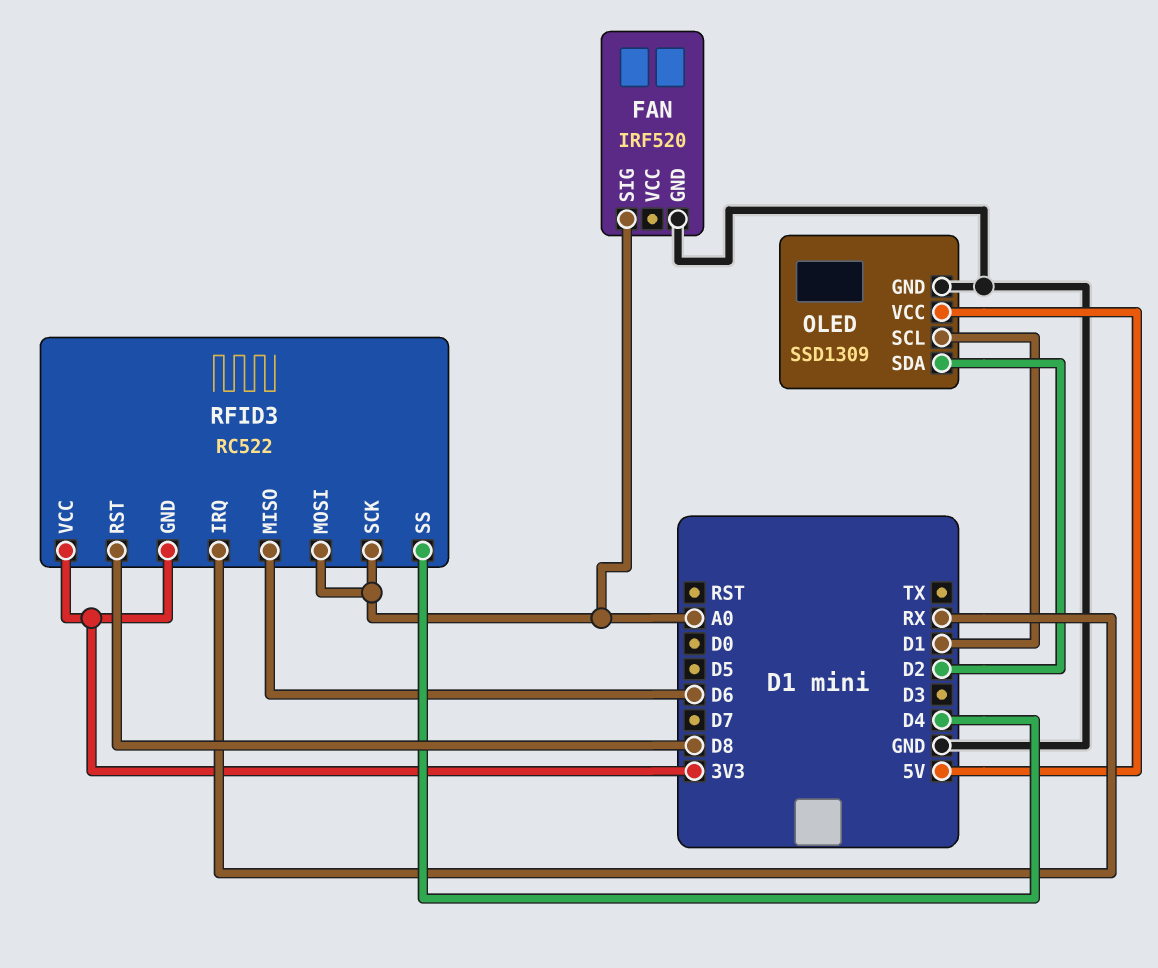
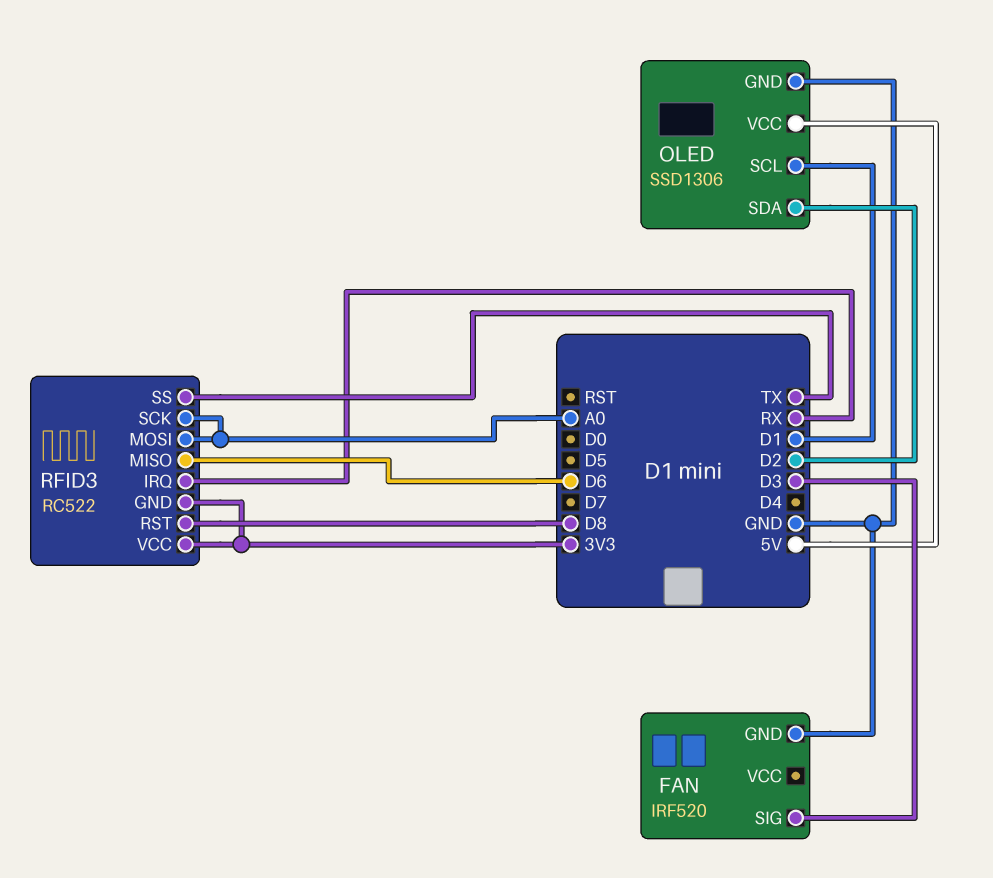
FAN pin SIG: A0 -> D3
OLED: SSD1309 -> SSD1306
RFID3 pin SS: D4 -> TX

